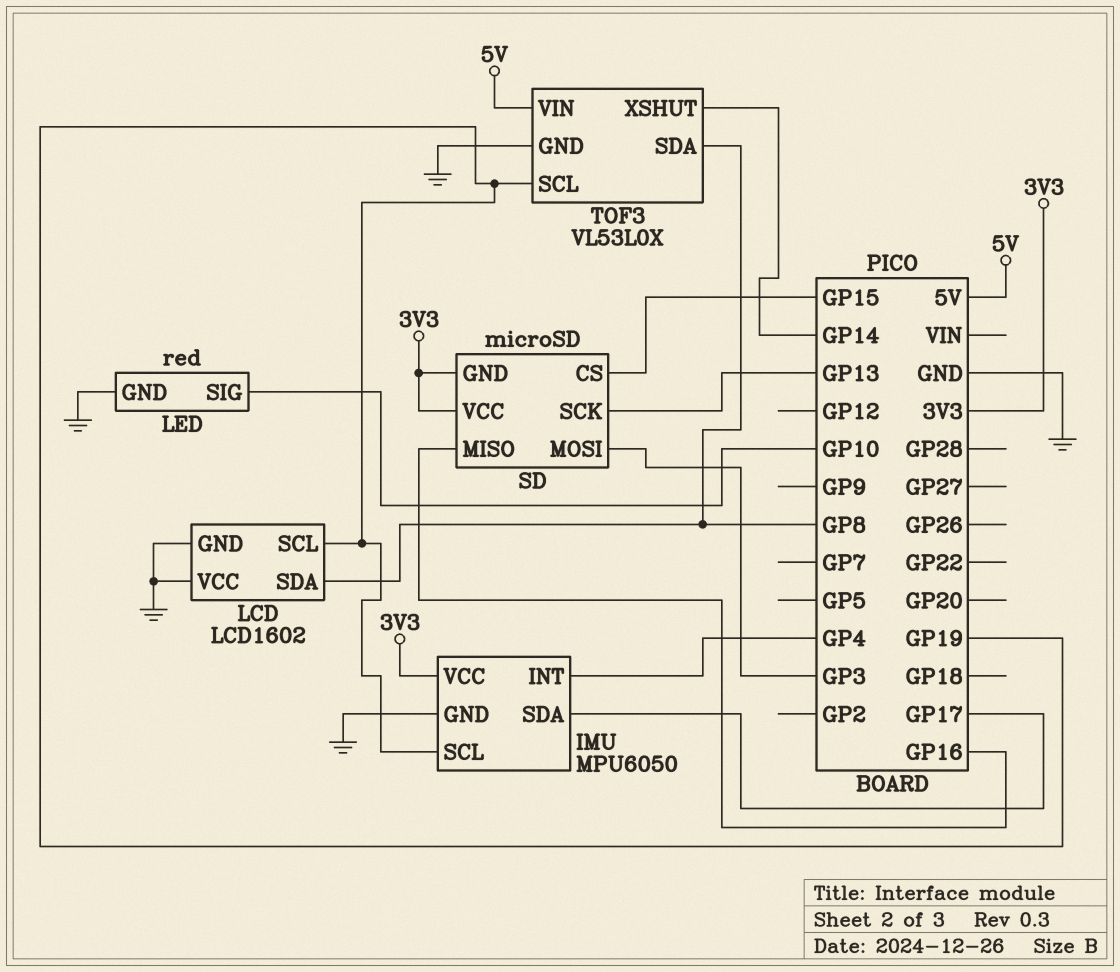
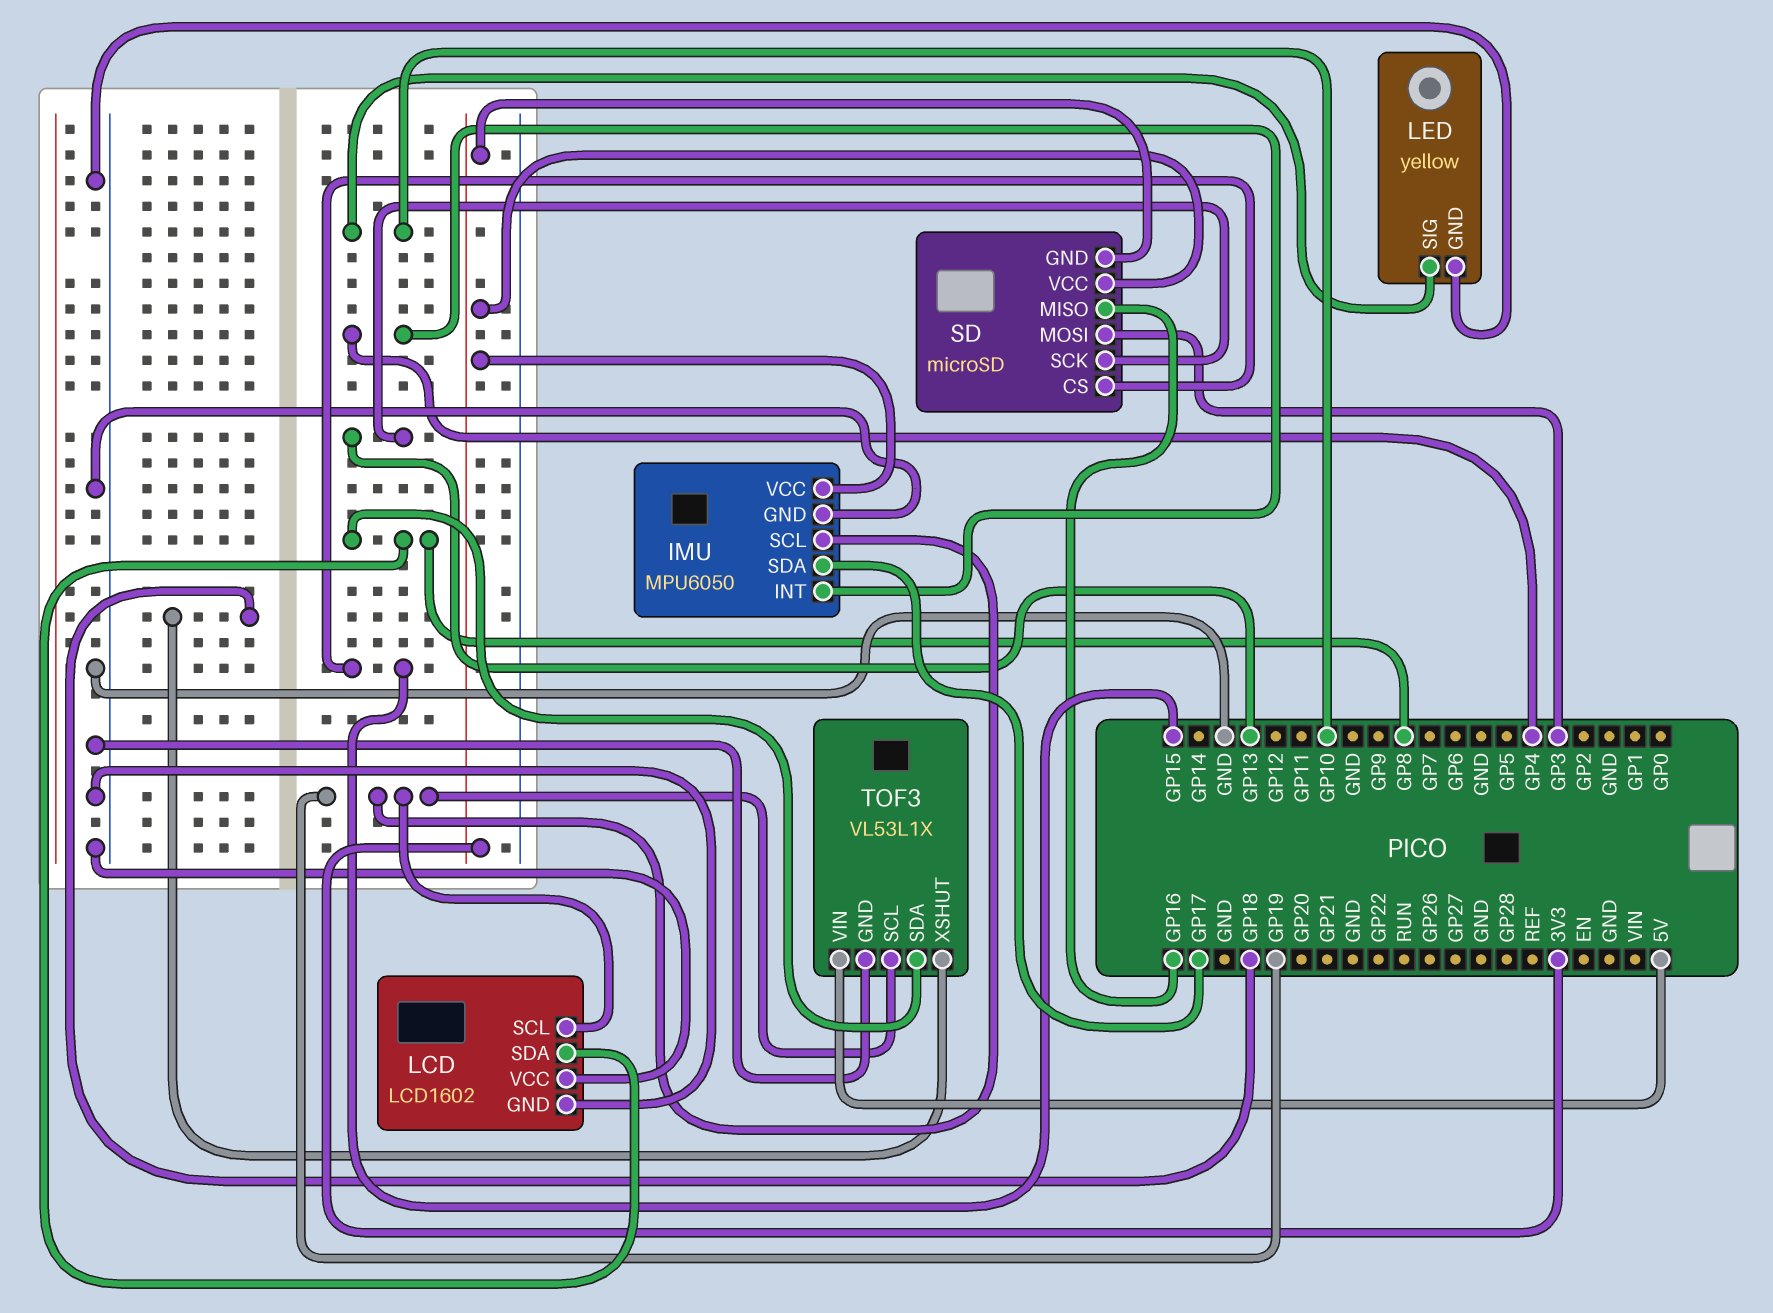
LED: red -> yellow
TOF3: VL53L0X -> VL53L1X
TOF3 pin XSHUT: GP14 -> GP18

